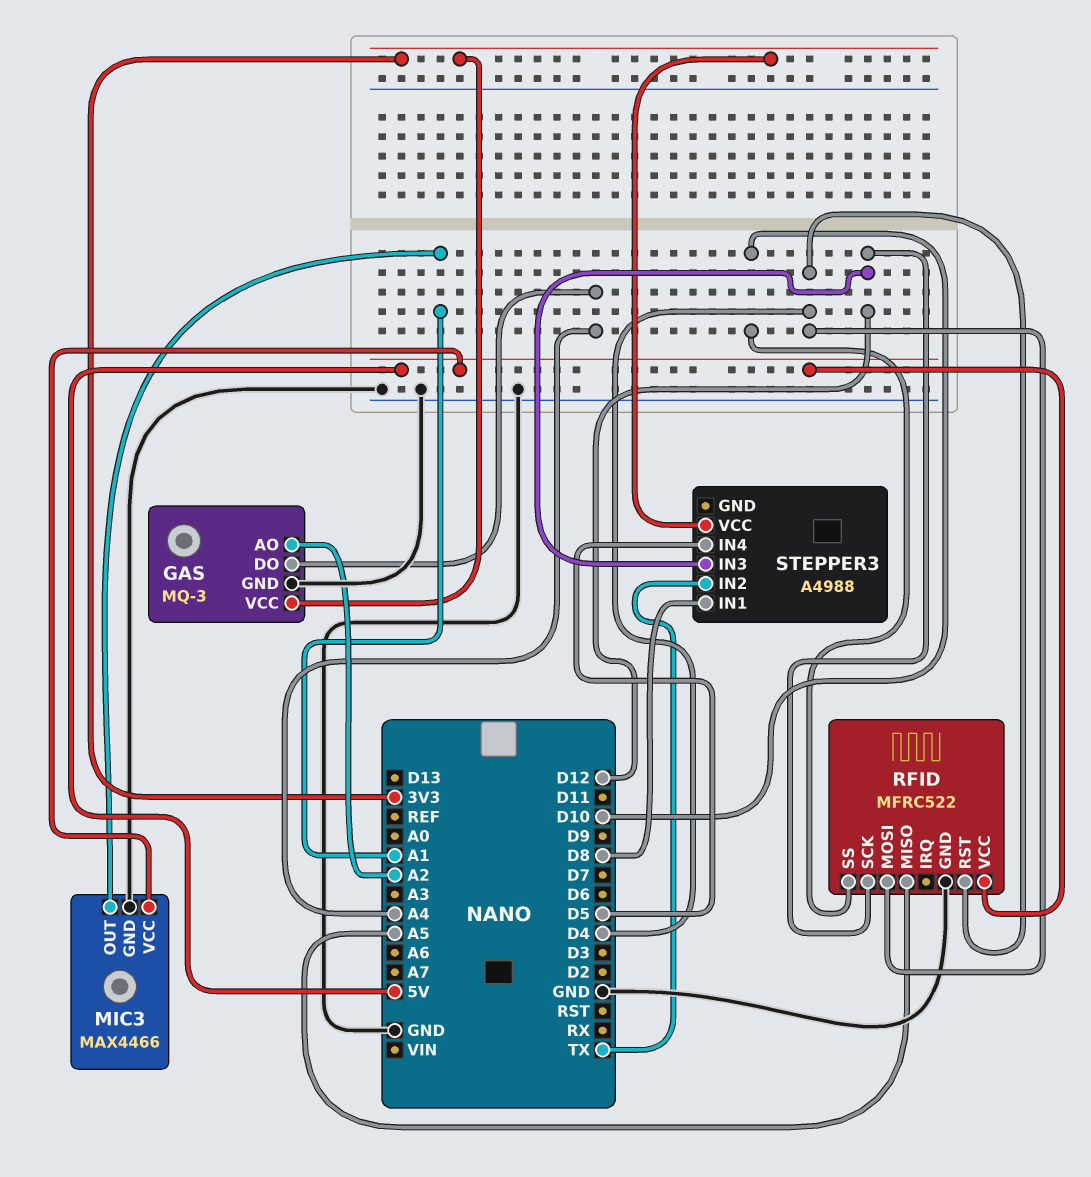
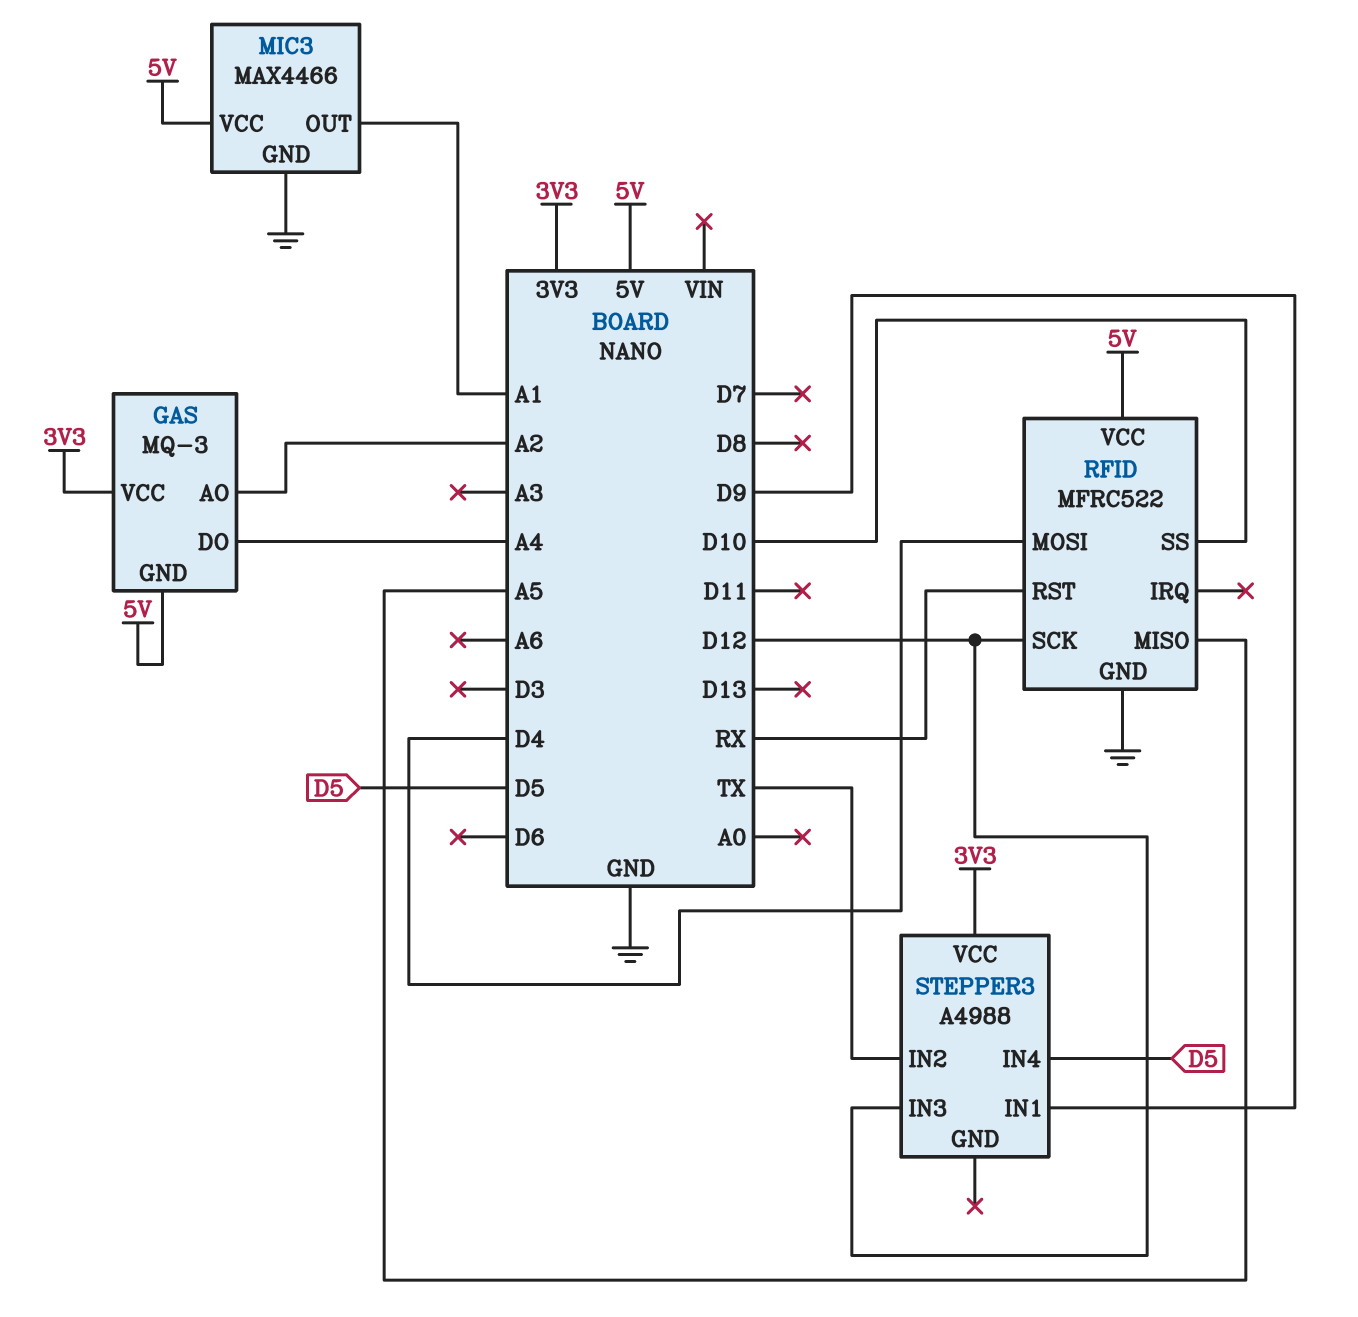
GAS pin GND: GND -> 5V
RFID pin RST: D4 -> RX
STEPPER3 pin IN1: D8 -> D9

